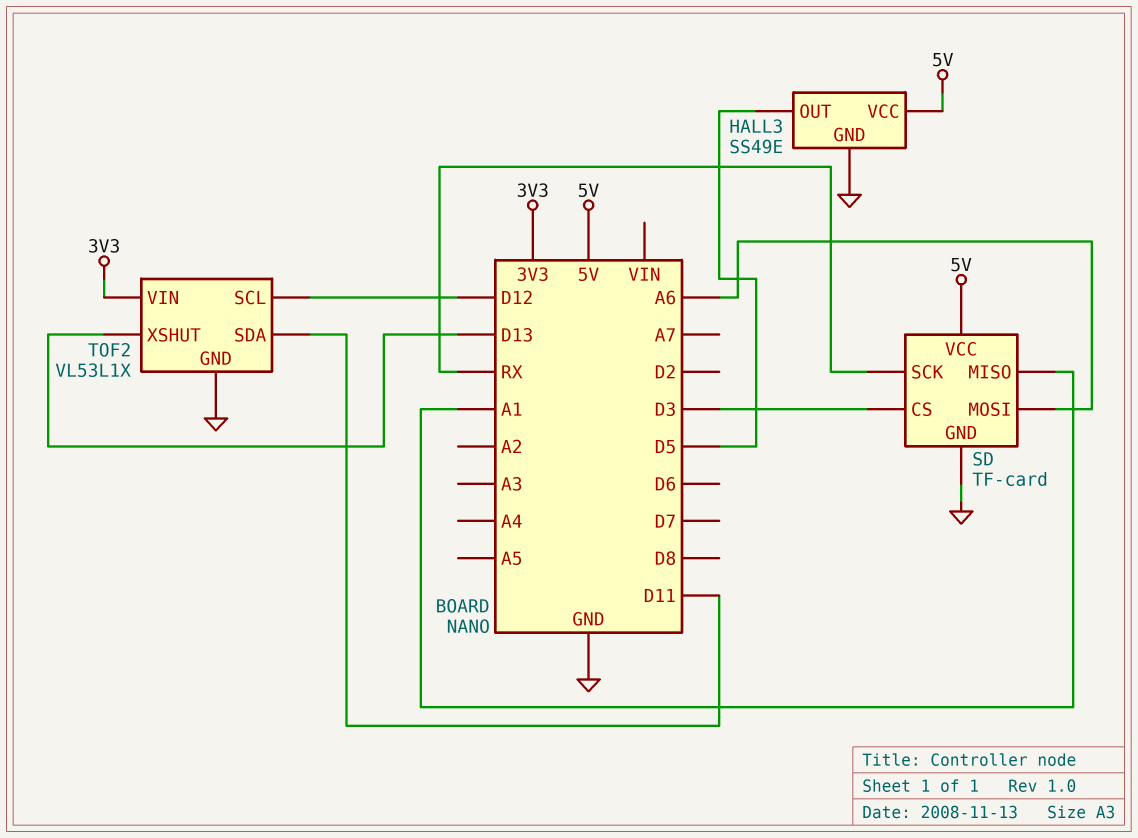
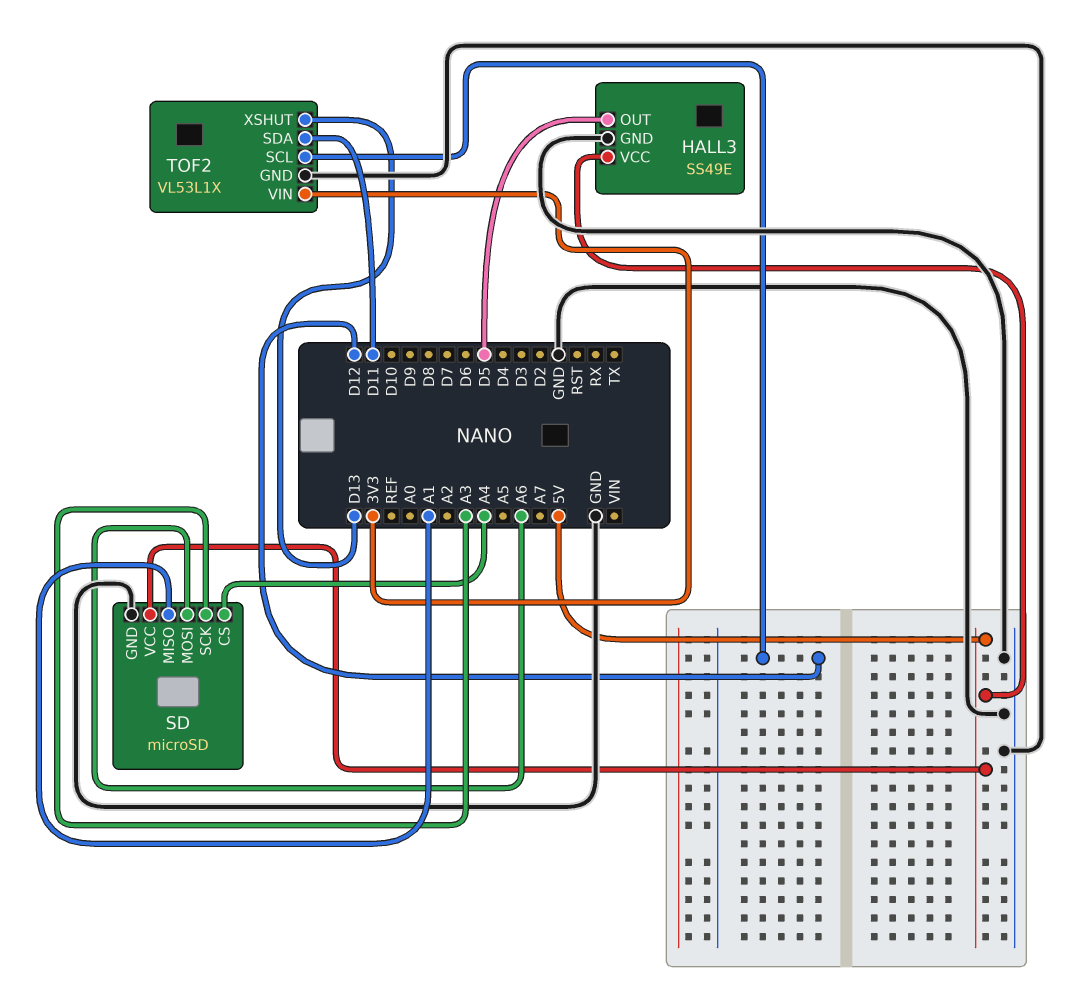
SD: TF-card -> microSD
SD pin CS: D3 -> A4
SD pin SCK: RX -> A3

